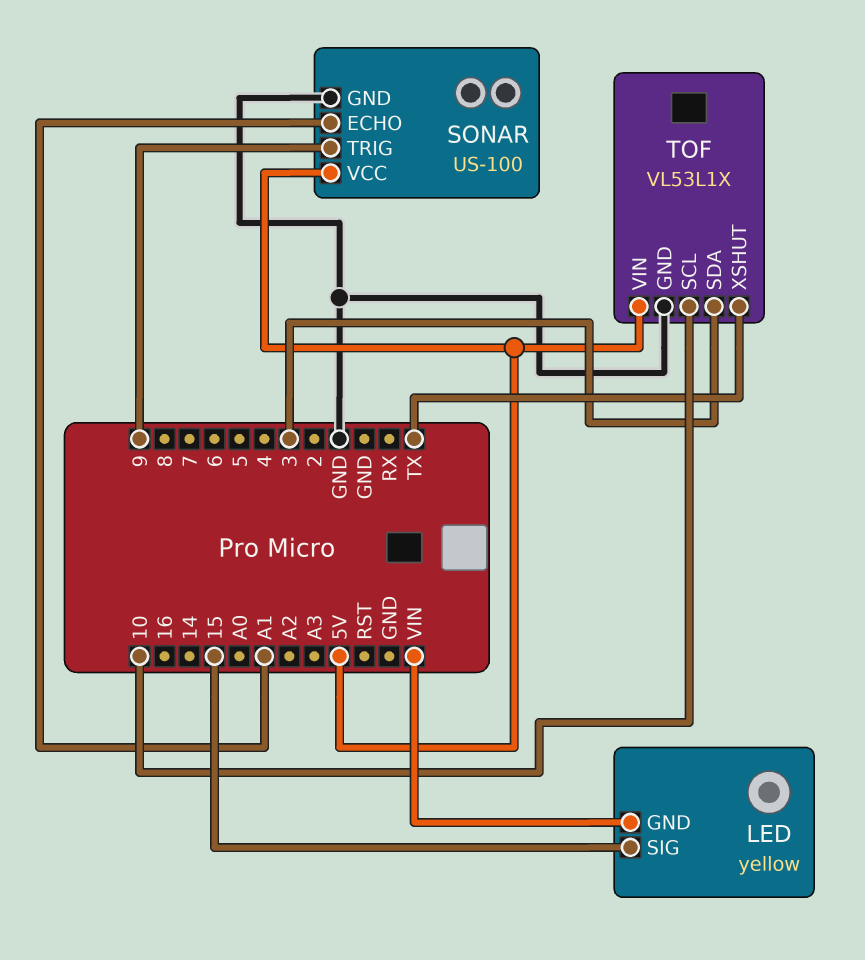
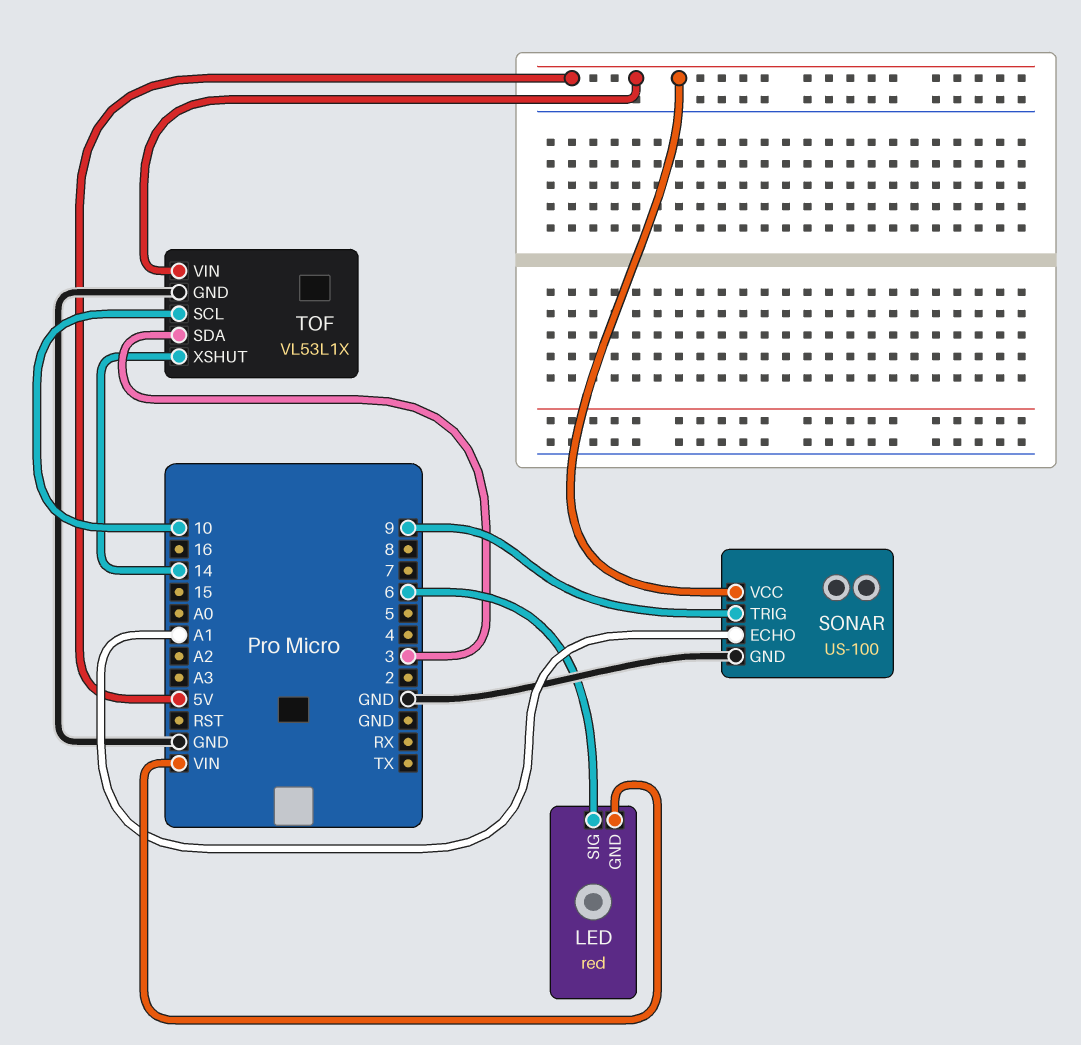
LED: yellow -> red
LED pin SIG: 15 -> 6
TOF pin XSHUT: TX -> 14

